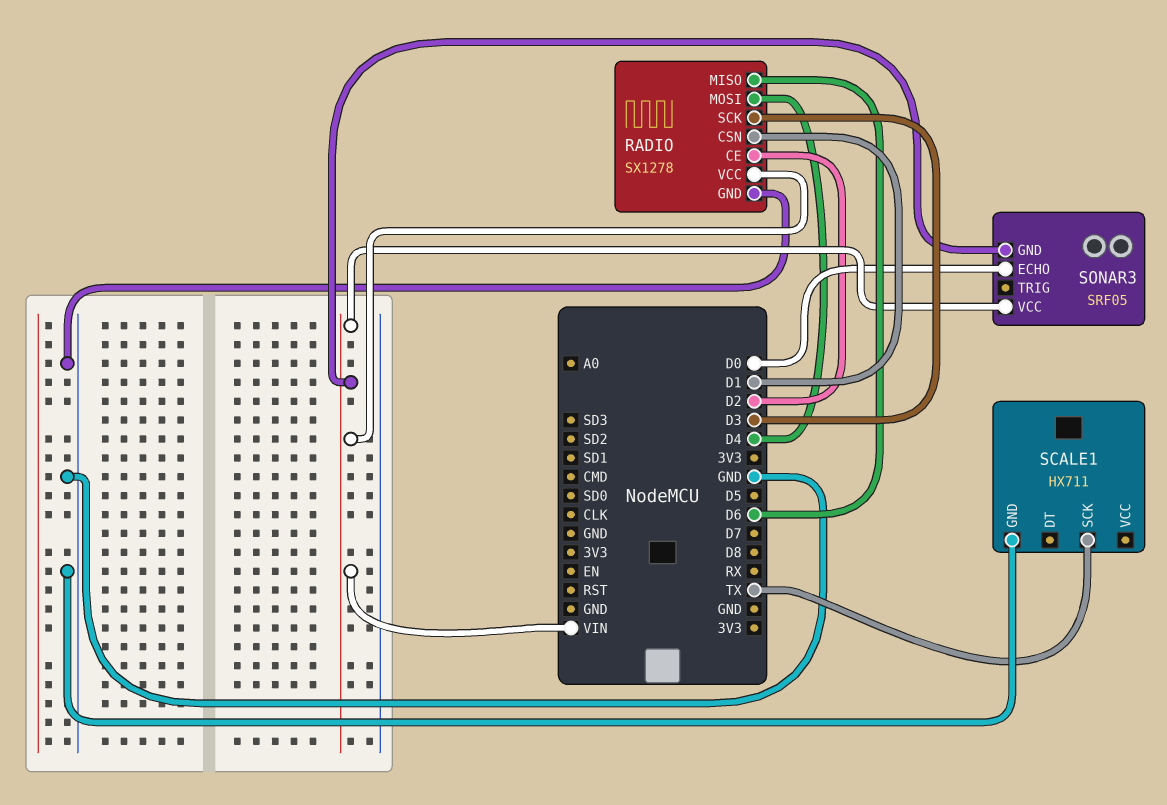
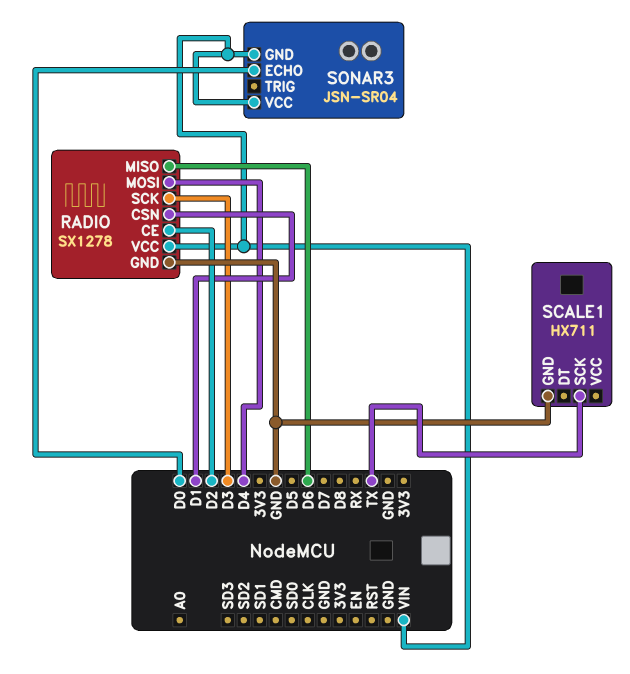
SONAR3: SRF05 -> JSN-SR04

